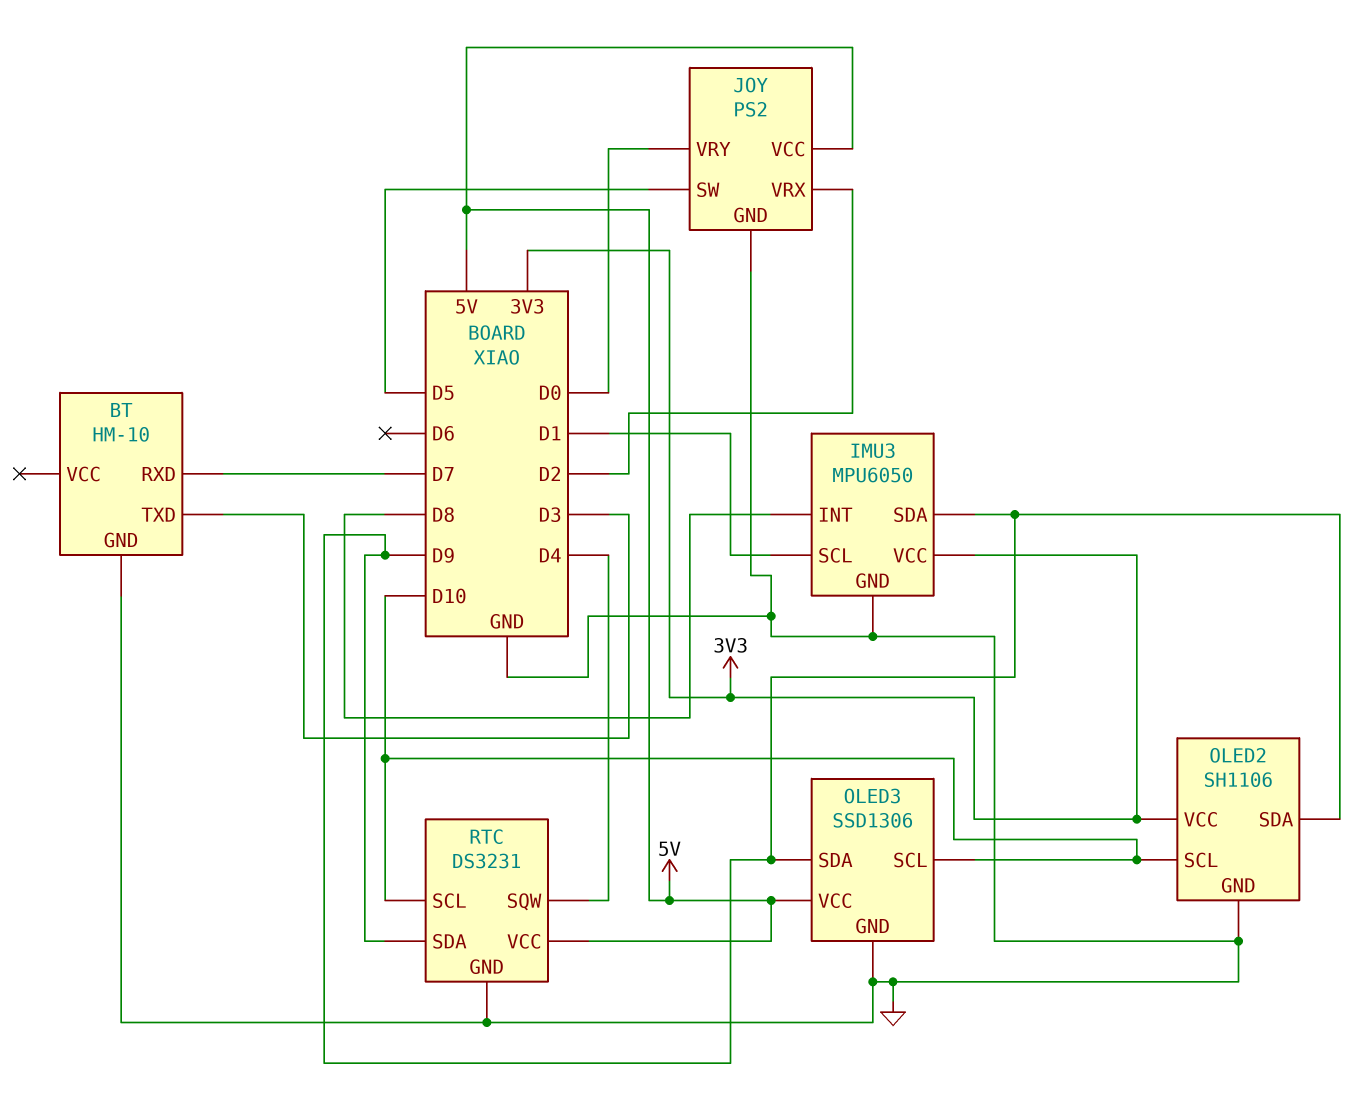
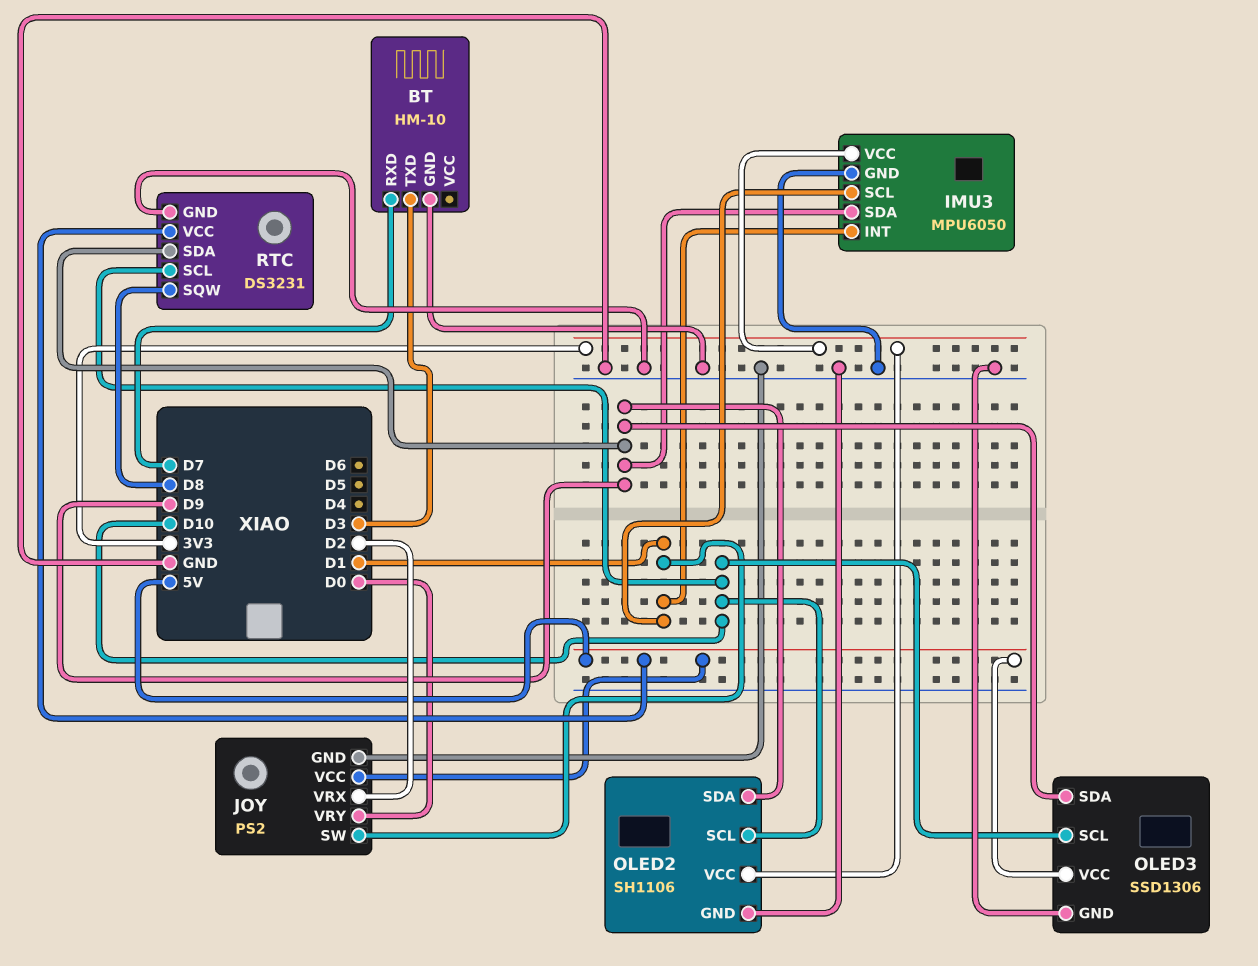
IMU3 pin INT: D8 -> D1
JOY pin SW: D5 -> D1
RTC pin SQW: D4 -> D8

